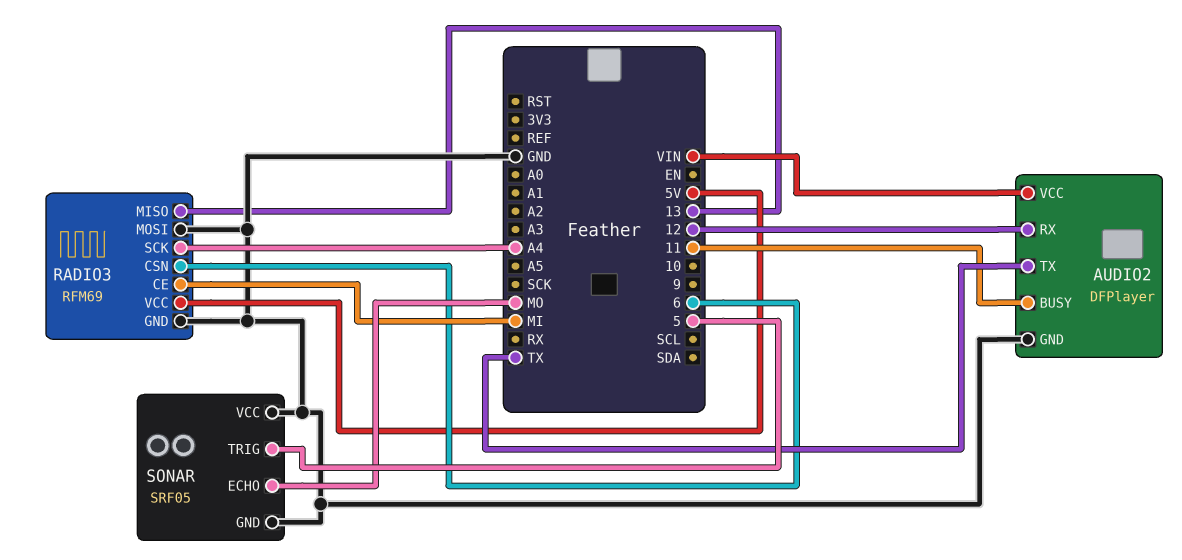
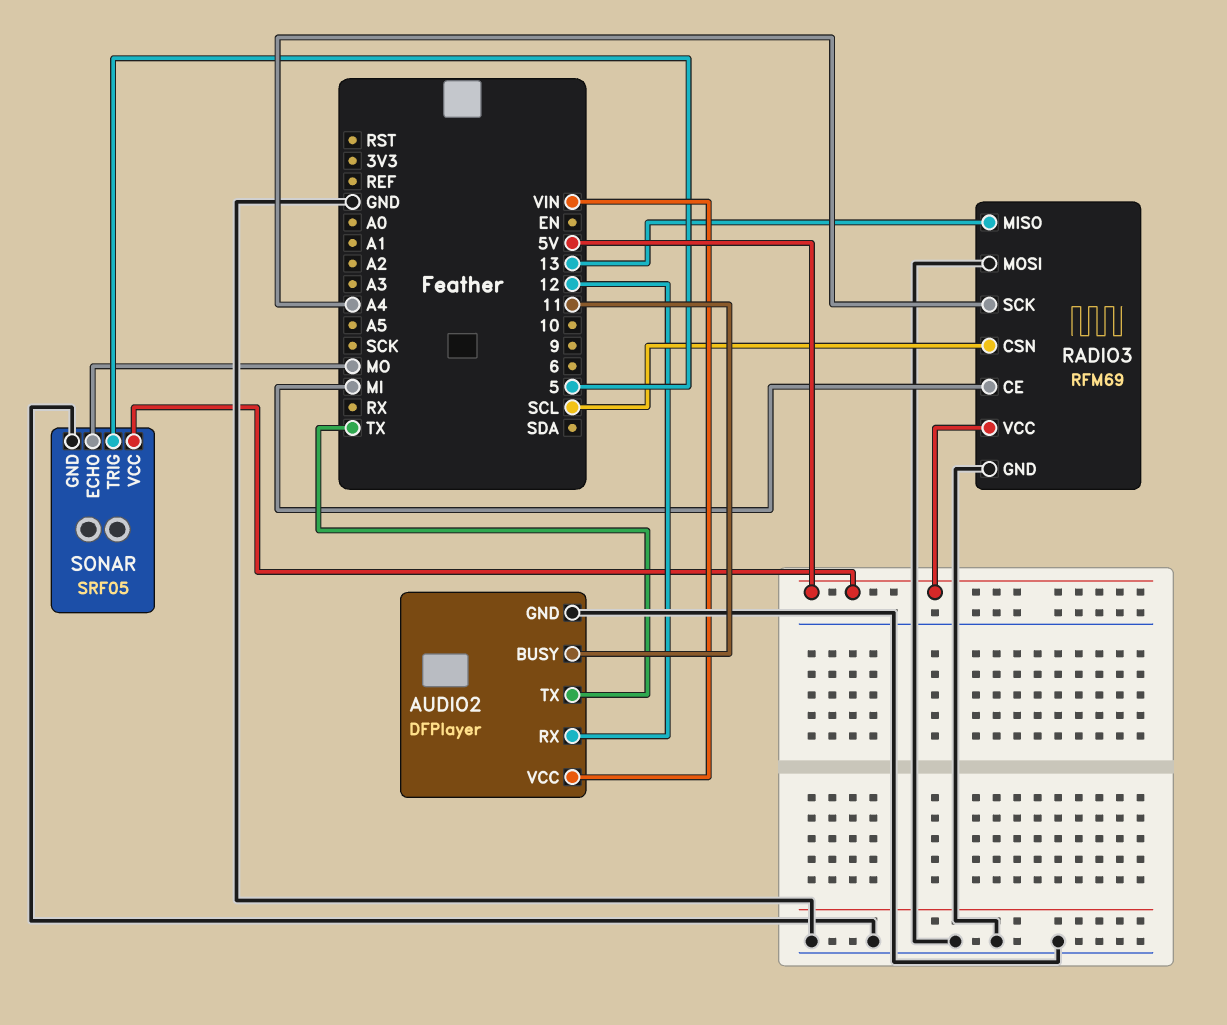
RADIO3 pin CSN: 6 -> SCL
SONAR pin VCC: GND -> 5V

